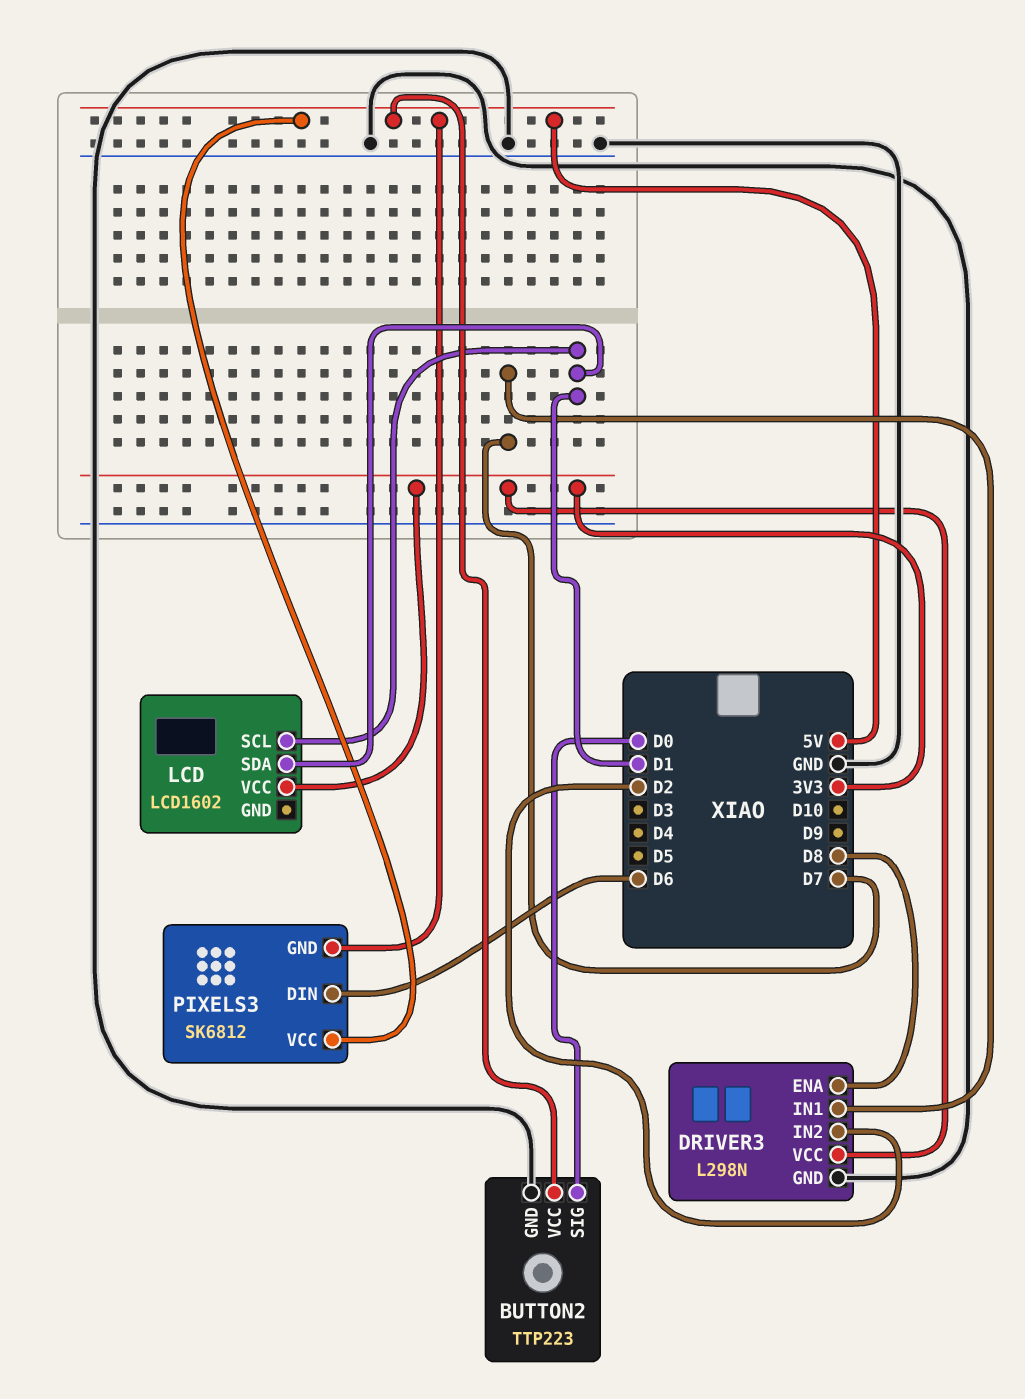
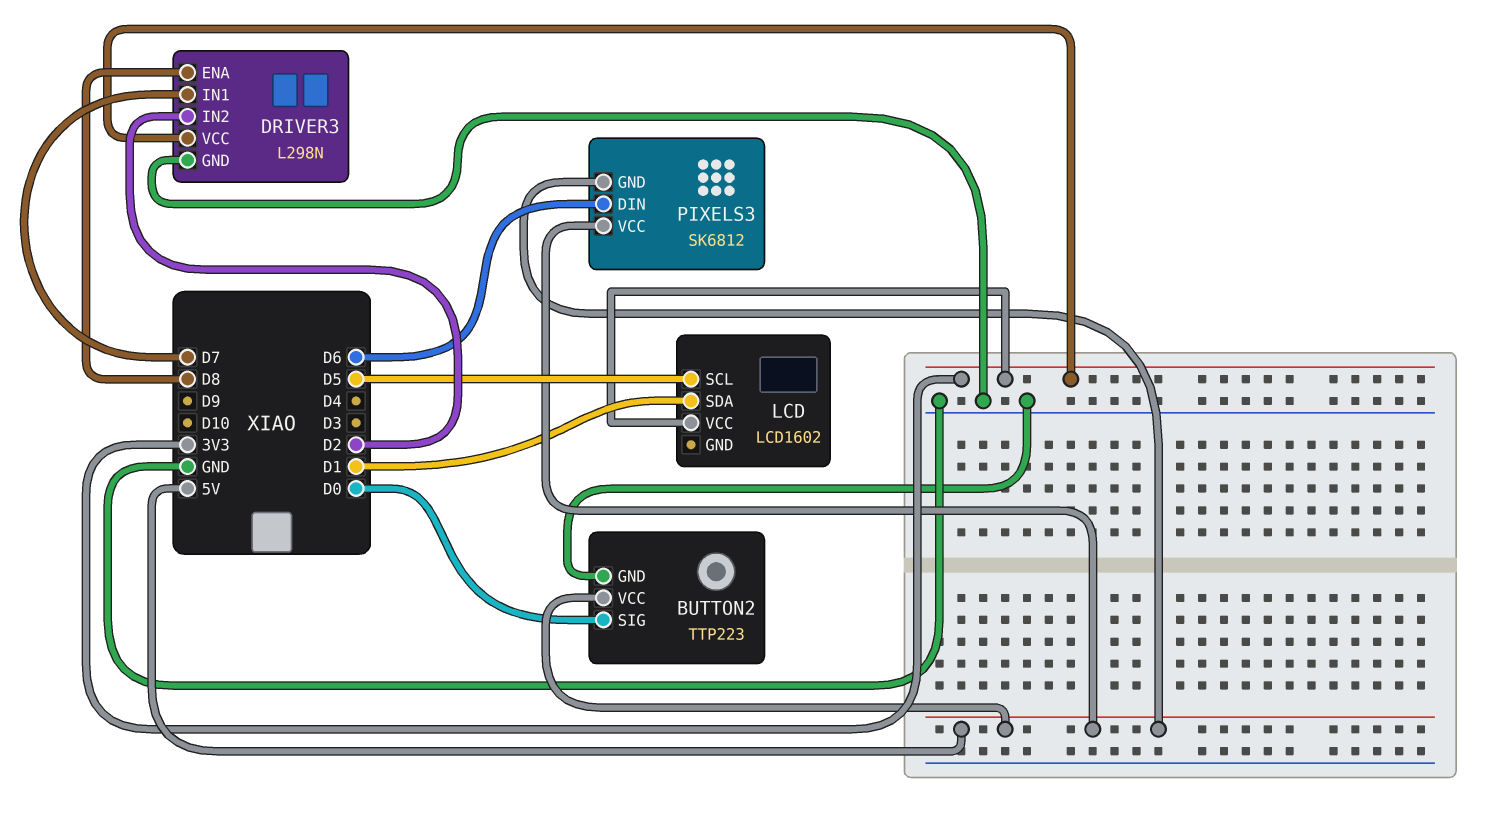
LCD pin SCL: D1 -> D5

